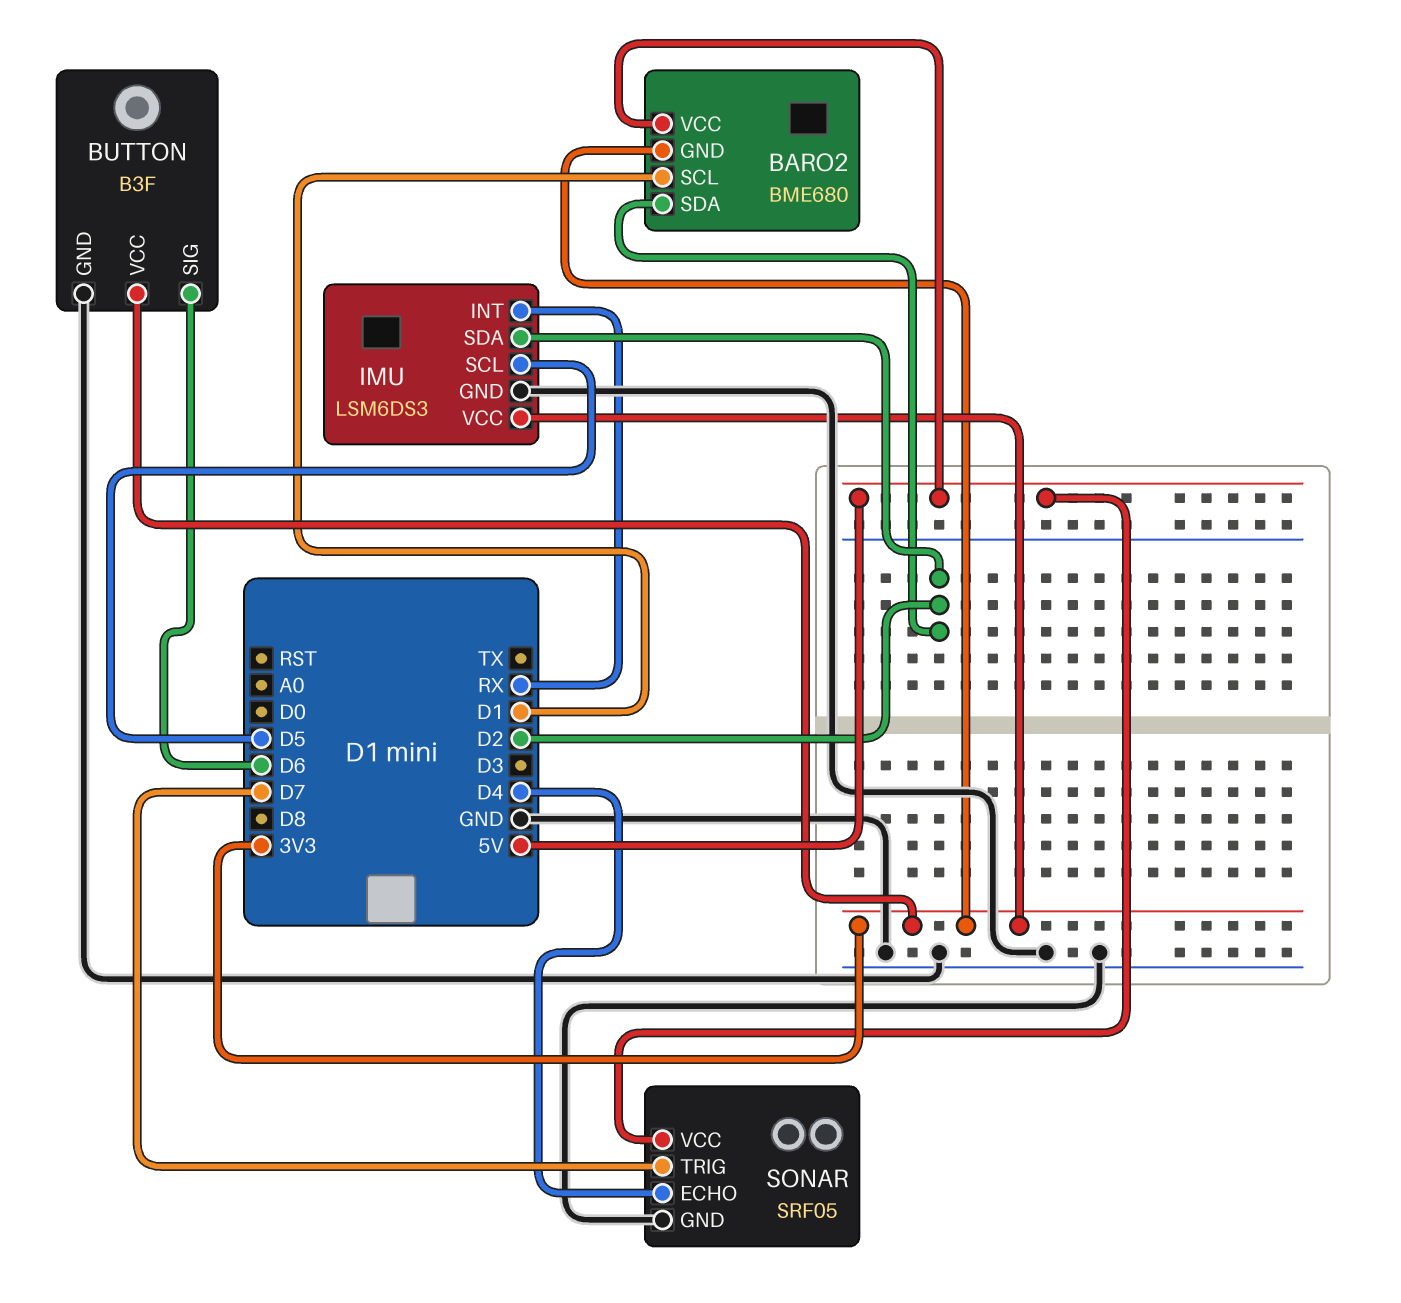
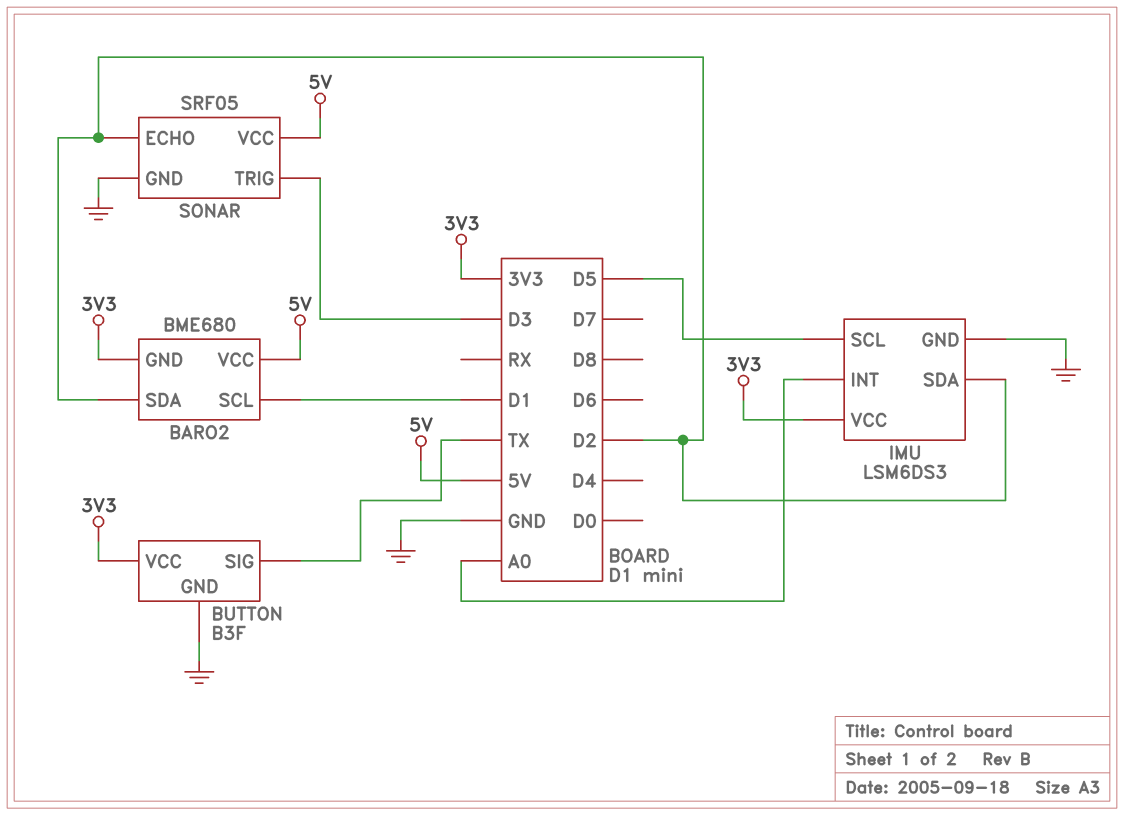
BUTTON pin SIG: D6 -> TX
IMU pin INT: RX -> A0
SONAR pin ECHO: D4 -> D2
SONAR pin TRIG: D7 -> D3

